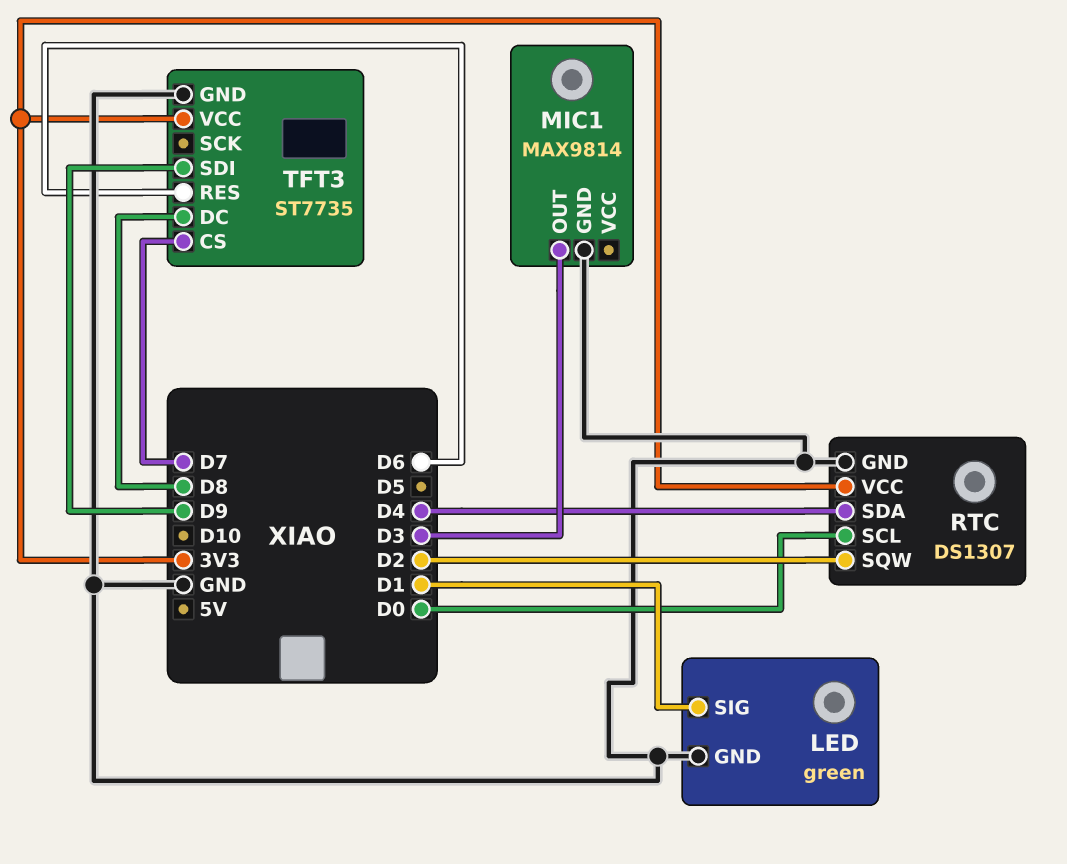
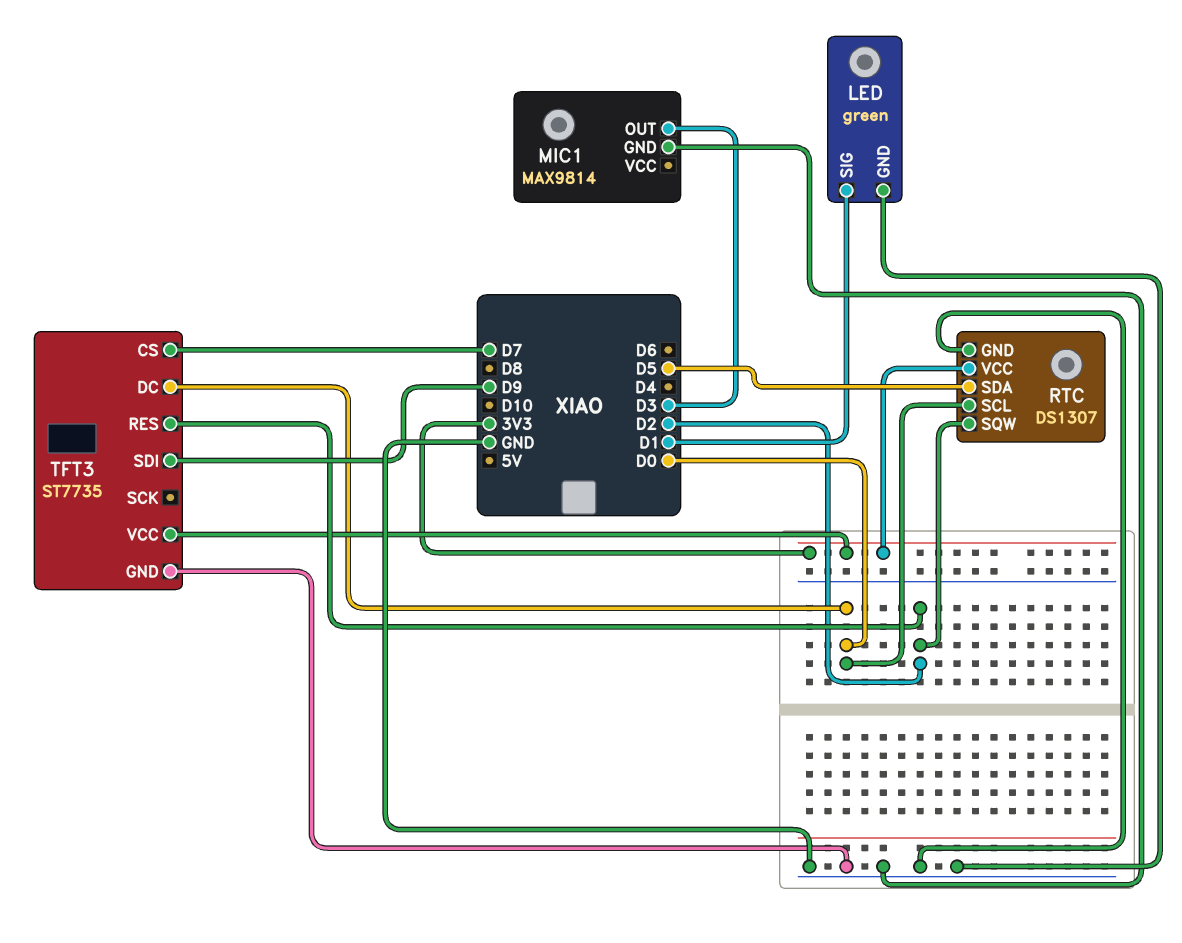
RTC pin SDA: D4 -> D5
TFT3 pin DC: D8 -> D0
TFT3 pin RES: D6 -> D2

